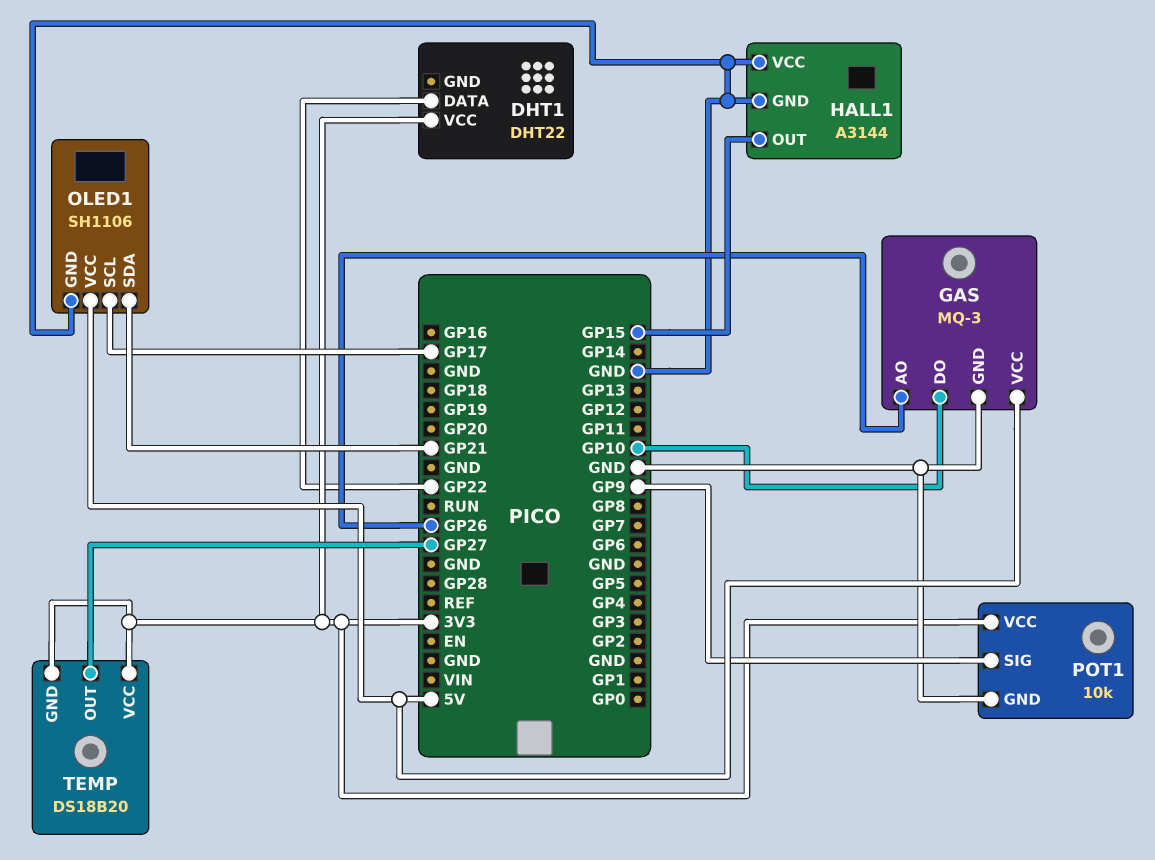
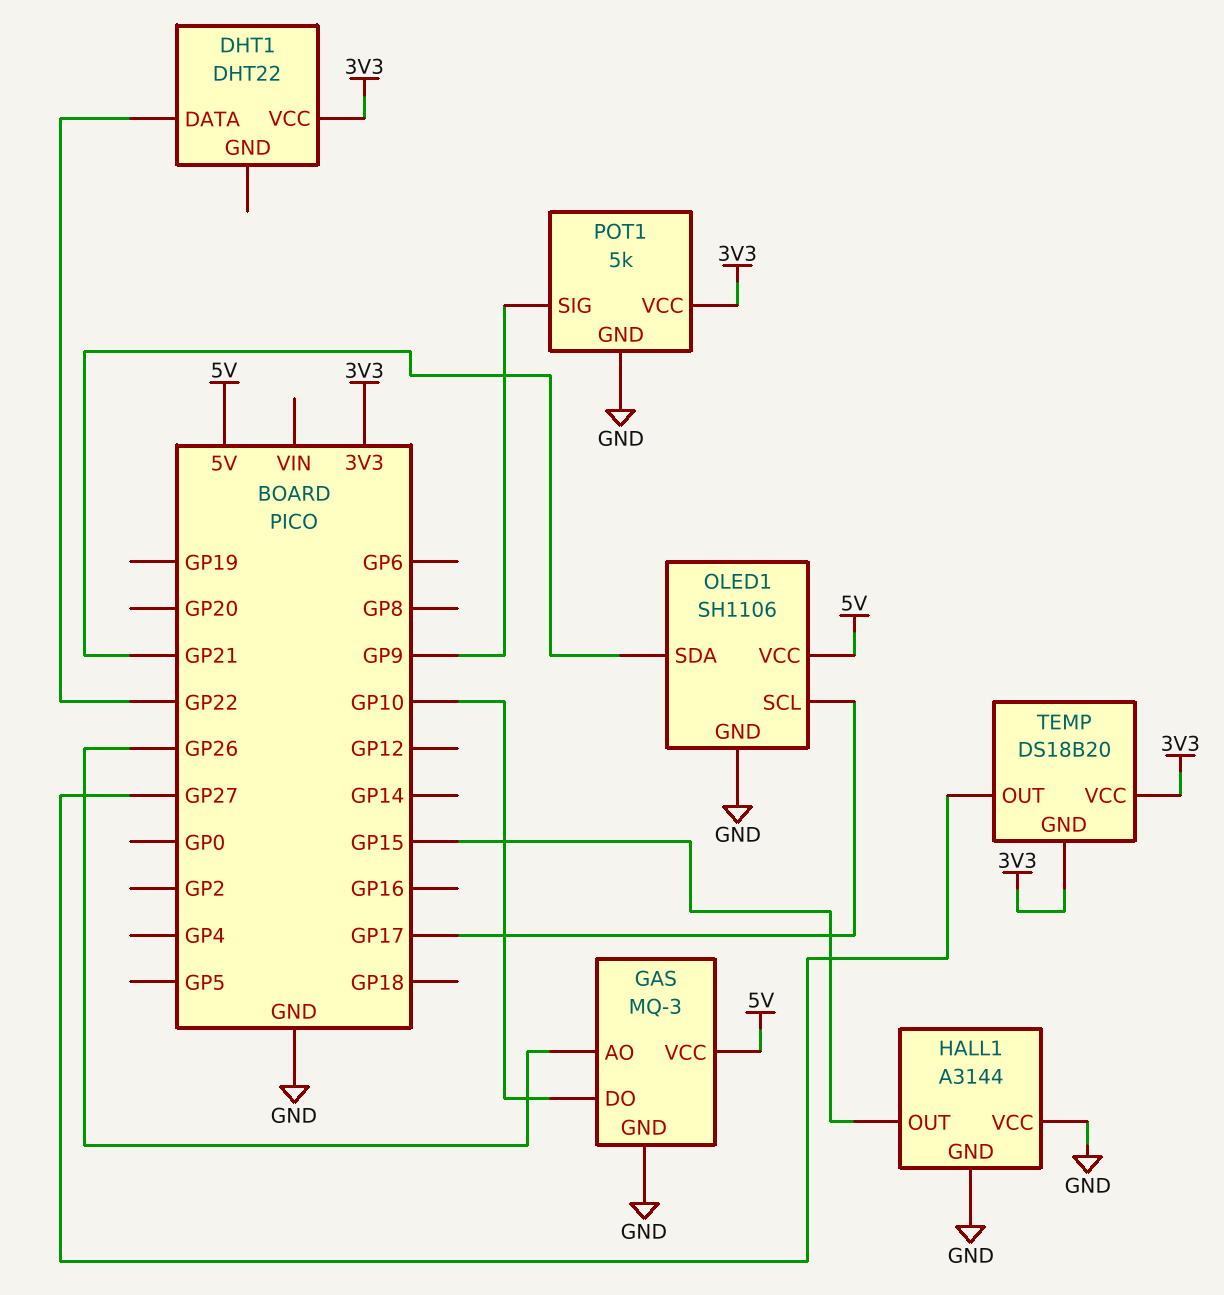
POT1: 10k -> 5k

